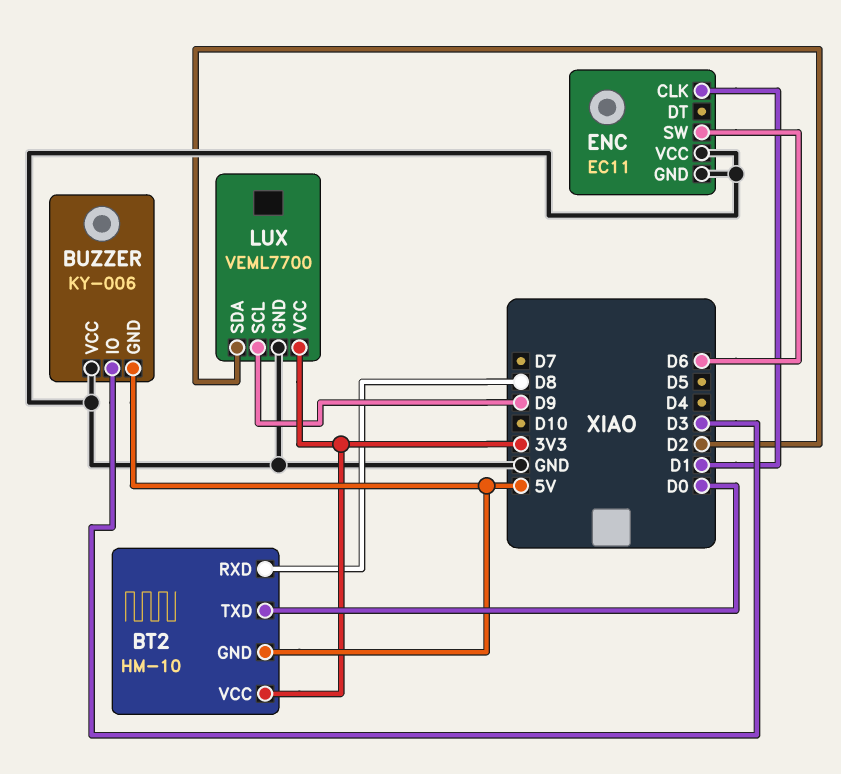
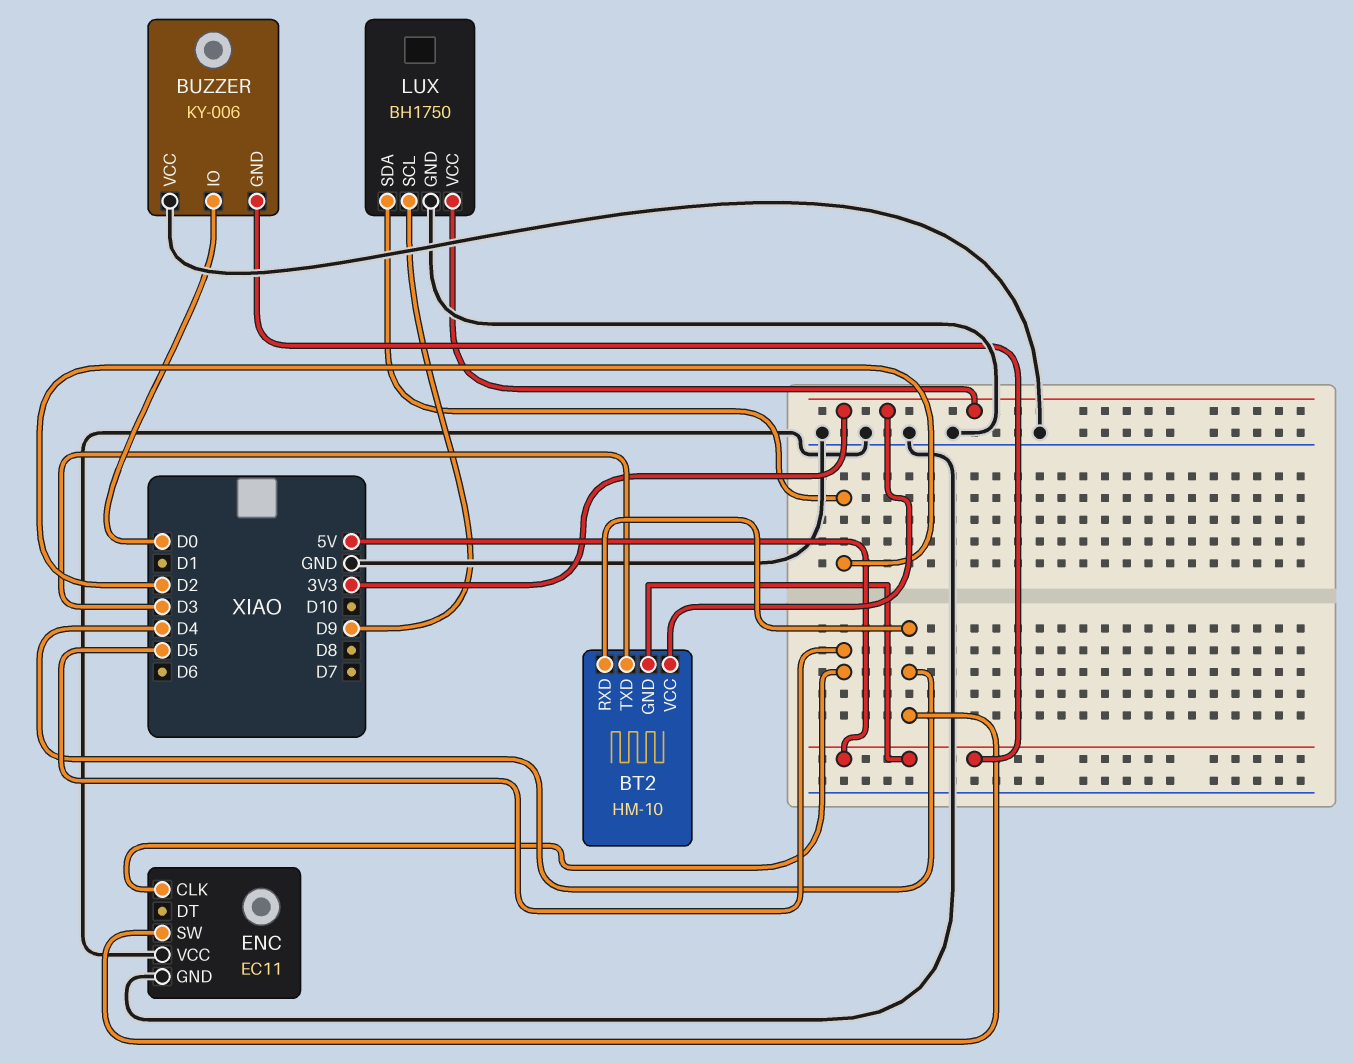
BT2 pin RXD: D8 -> D4
BT2 pin TXD: D0 -> D3
BUZZER pin IO: D3 -> D0
ENC pin CLK: D1 -> D5
ENC pin SW: D6 -> D4
LUX: VEML7700 -> BH1750

